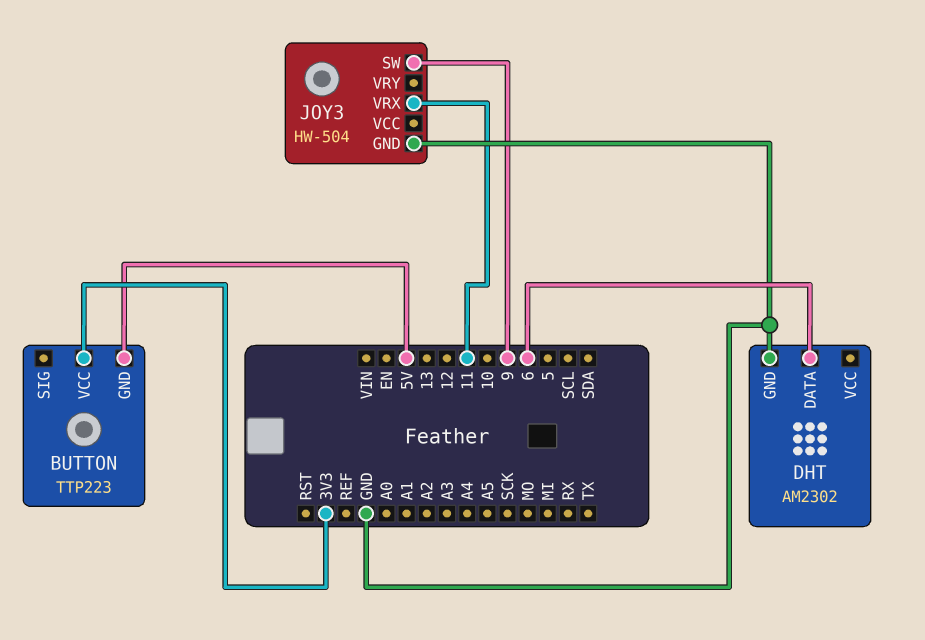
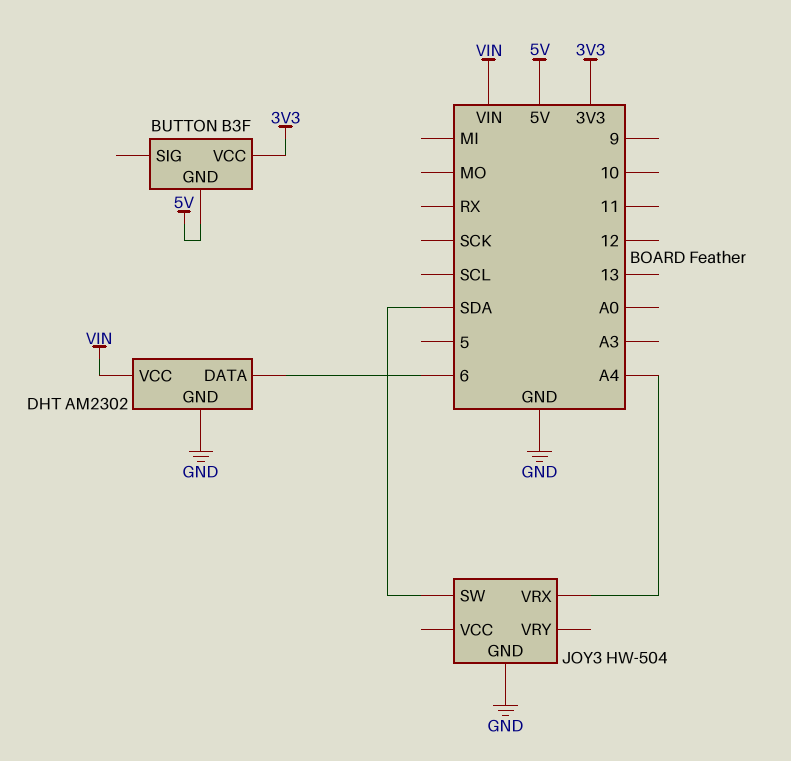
BUTTON: TTP223 -> B3F
DHT pin VCC: none -> VIN
JOY3 pin SW: 9 -> SDA
JOY3 pin VRX: 11 -> A4

